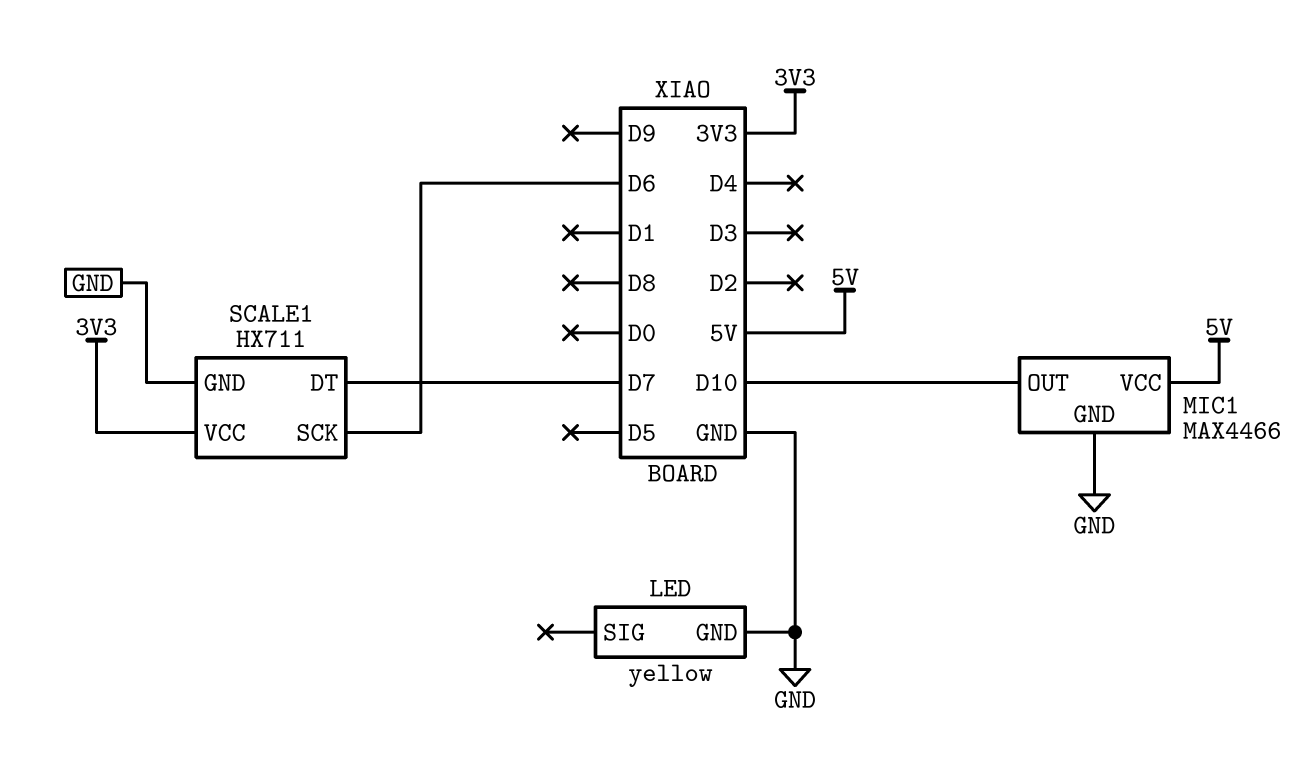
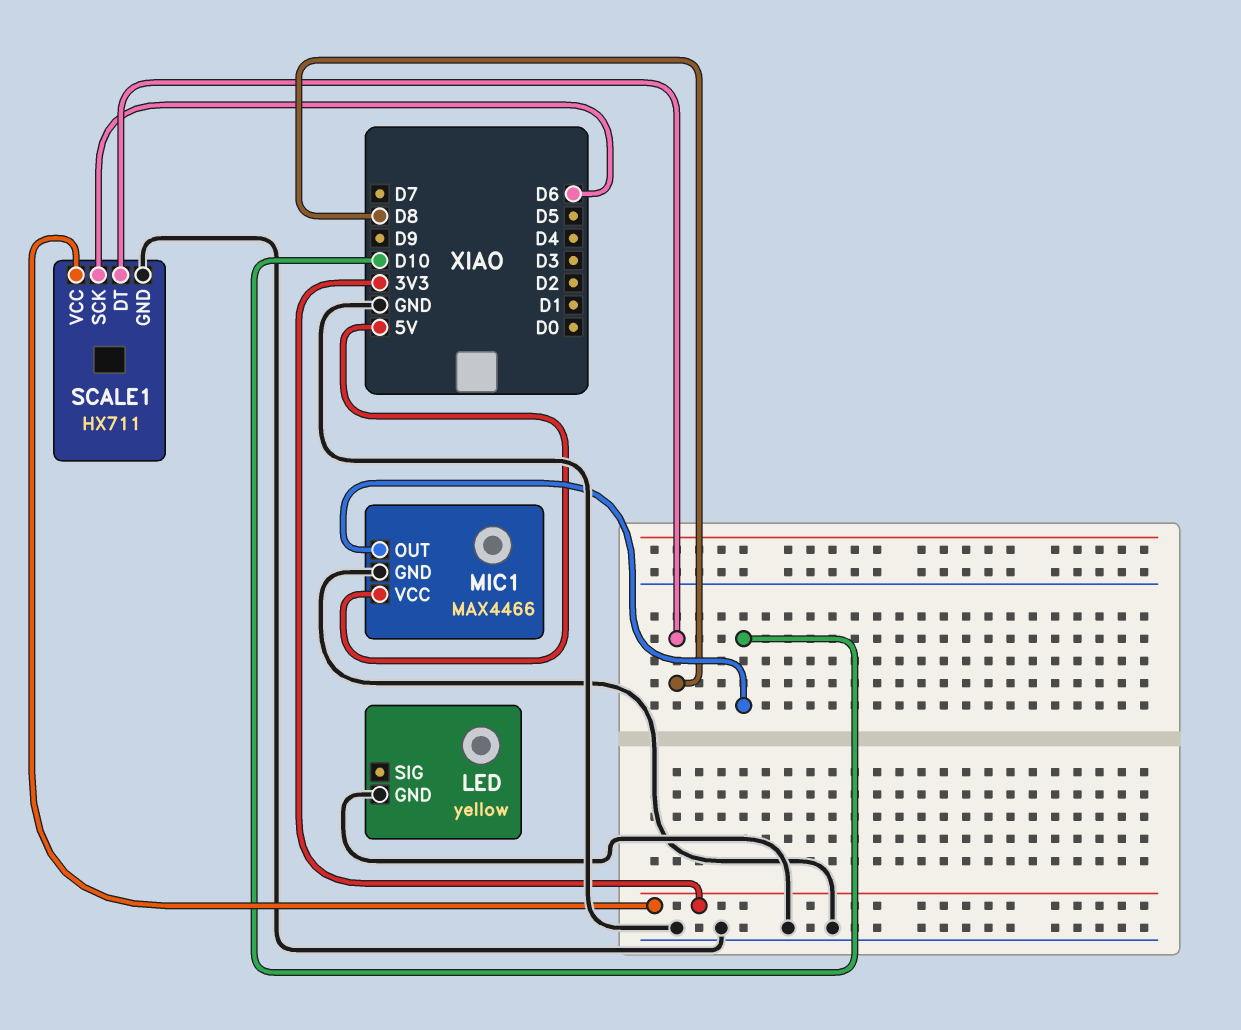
SCALE1 pin DT: D7 -> D8

